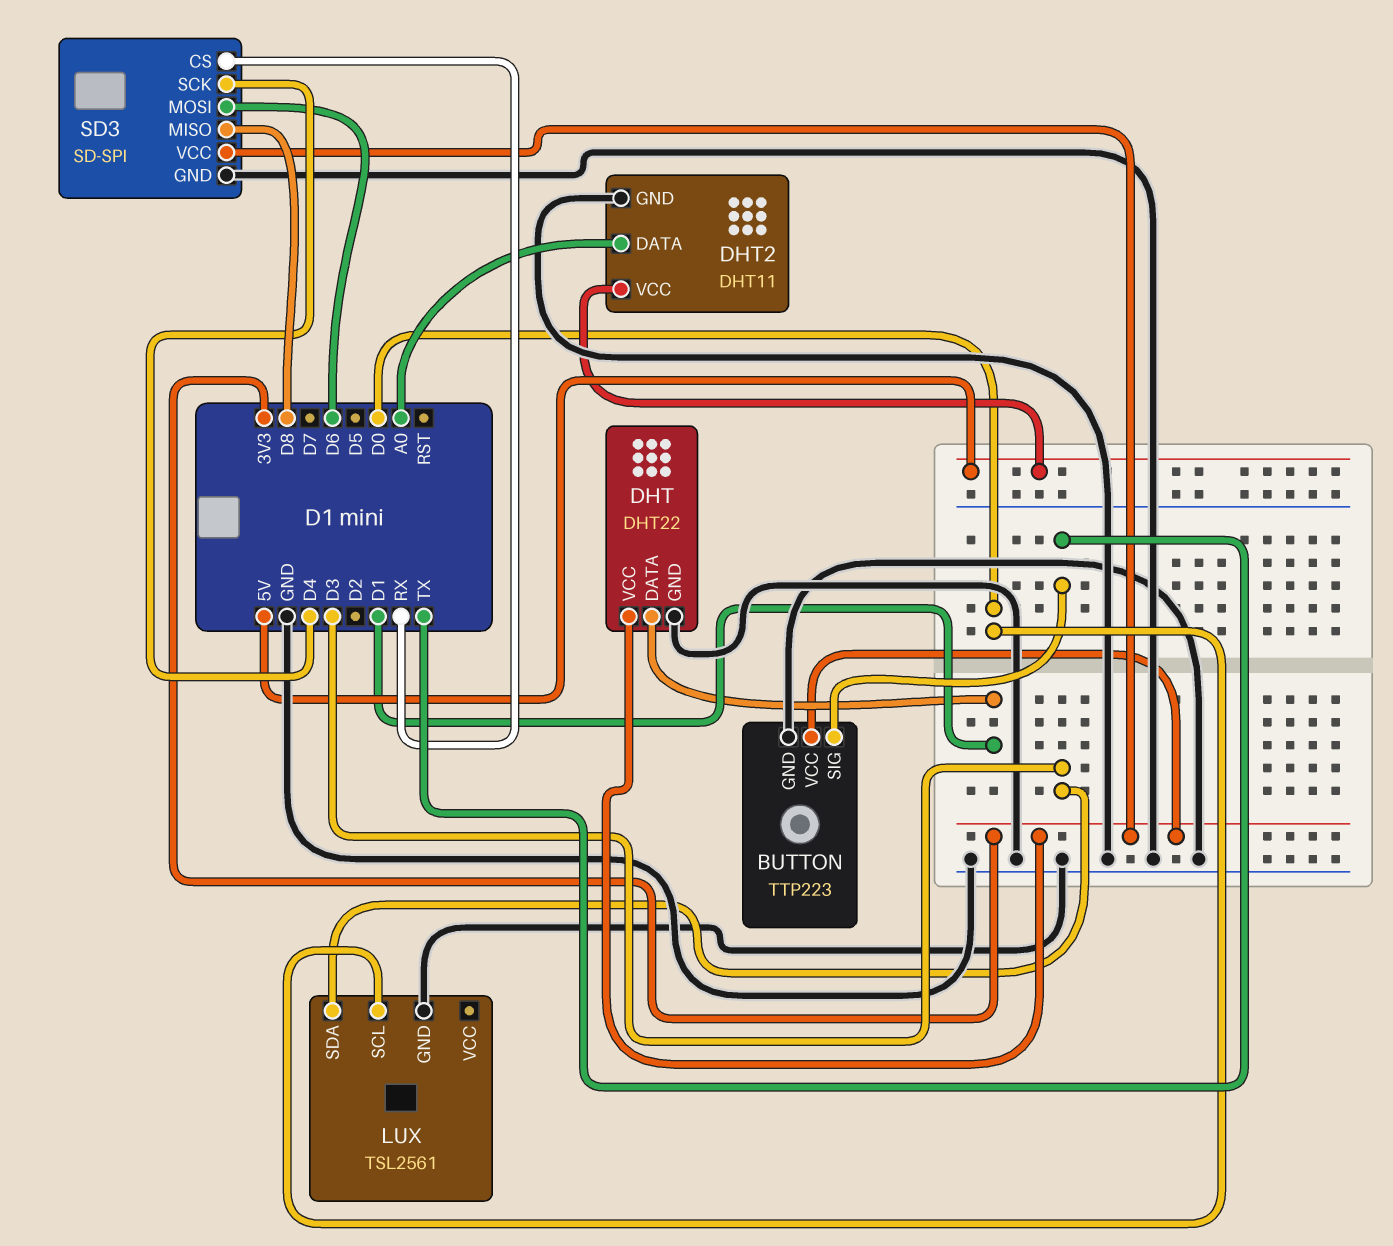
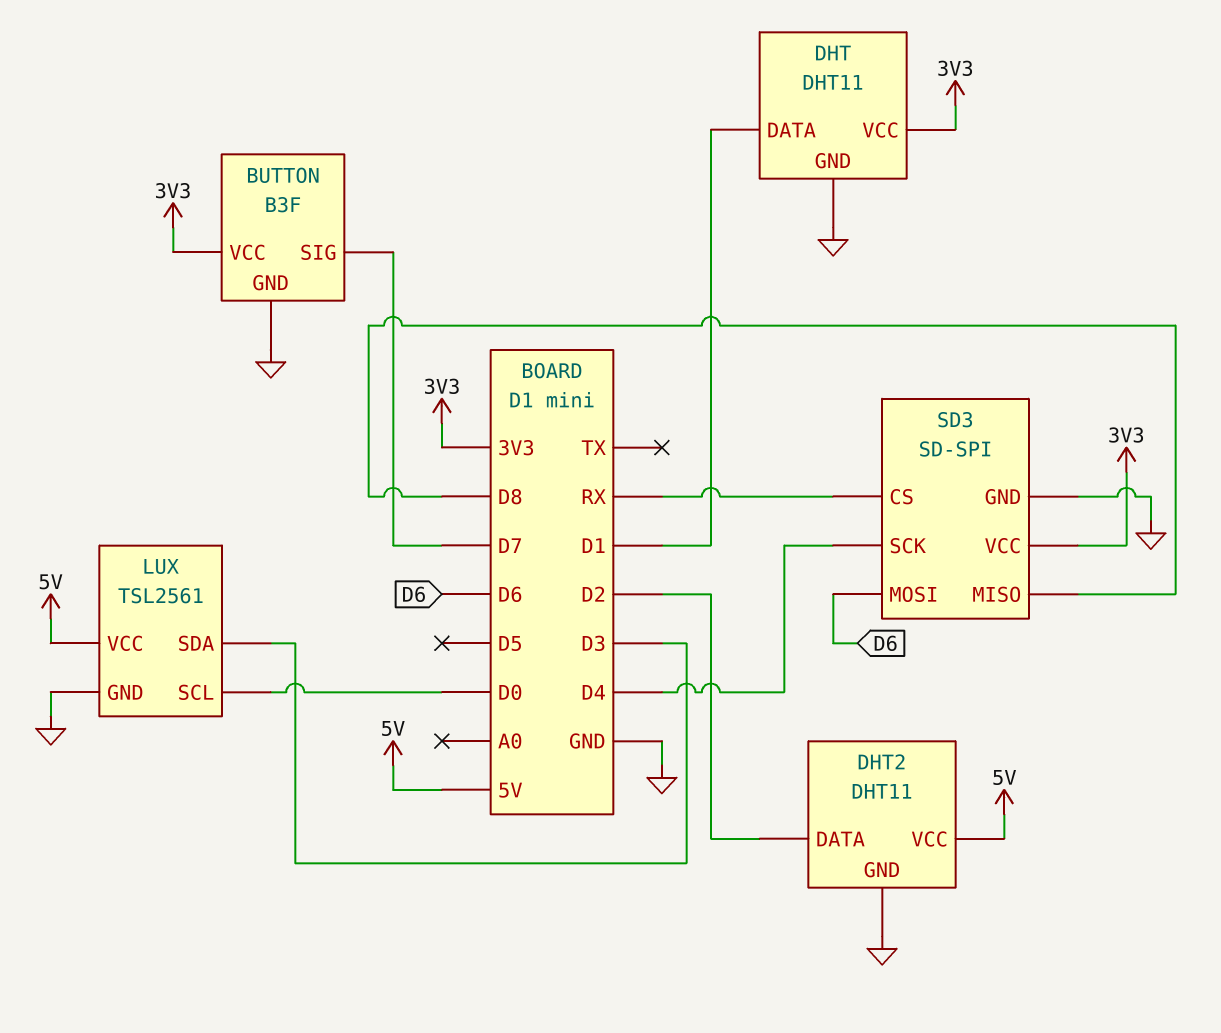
BUTTON: TTP223 -> B3F
BUTTON pin SIG: TX -> D7
DHT: DHT22 -> DHT11
DHT2 pin DATA: A0 -> D2
LUX pin VCC: none -> 5V

